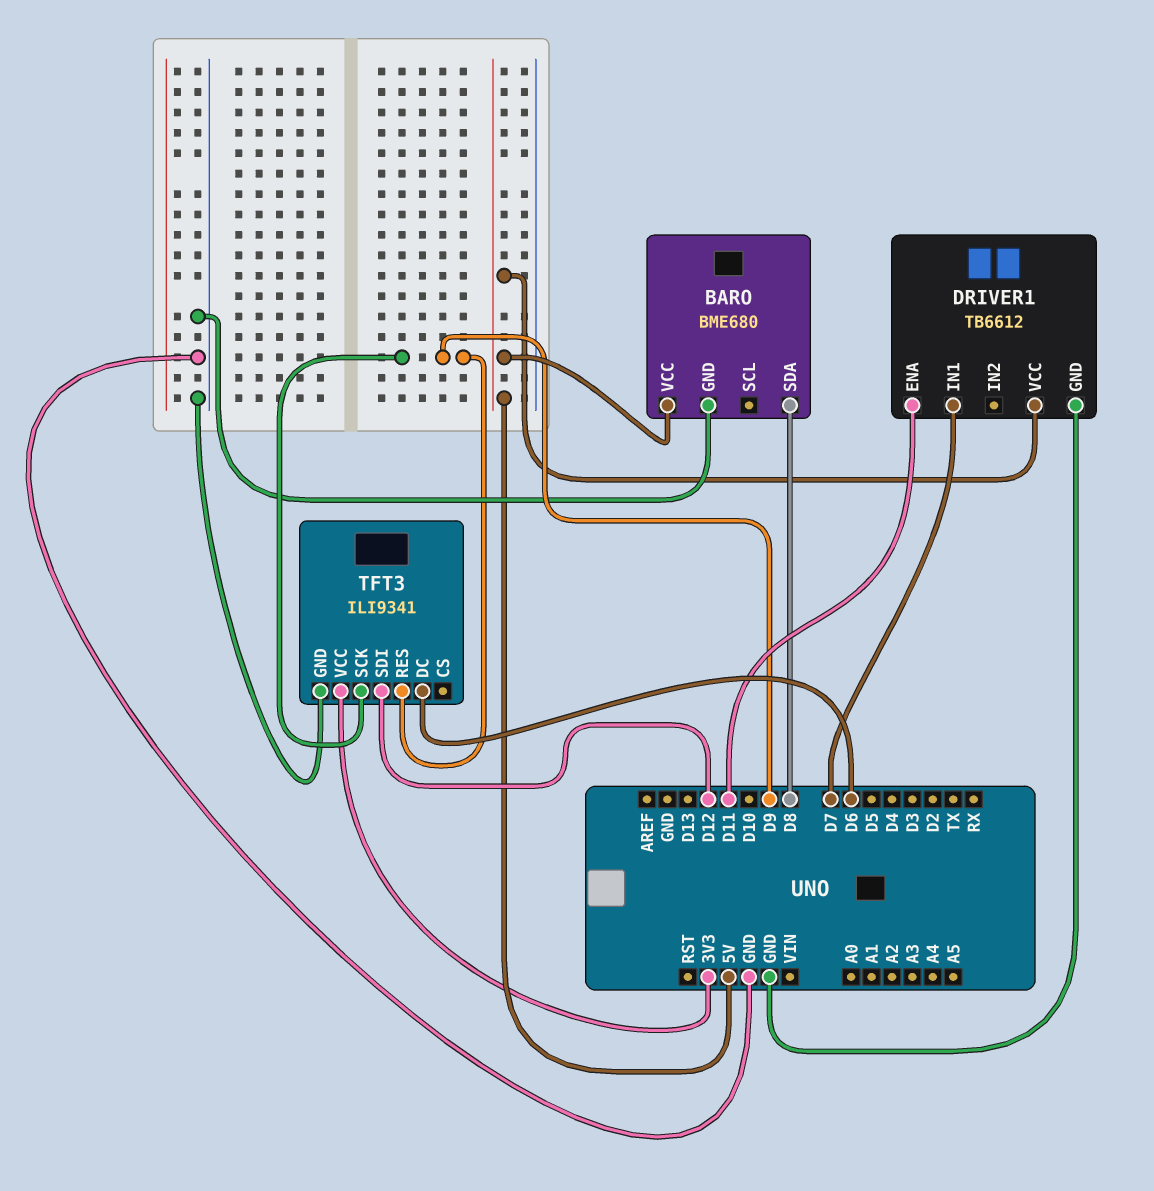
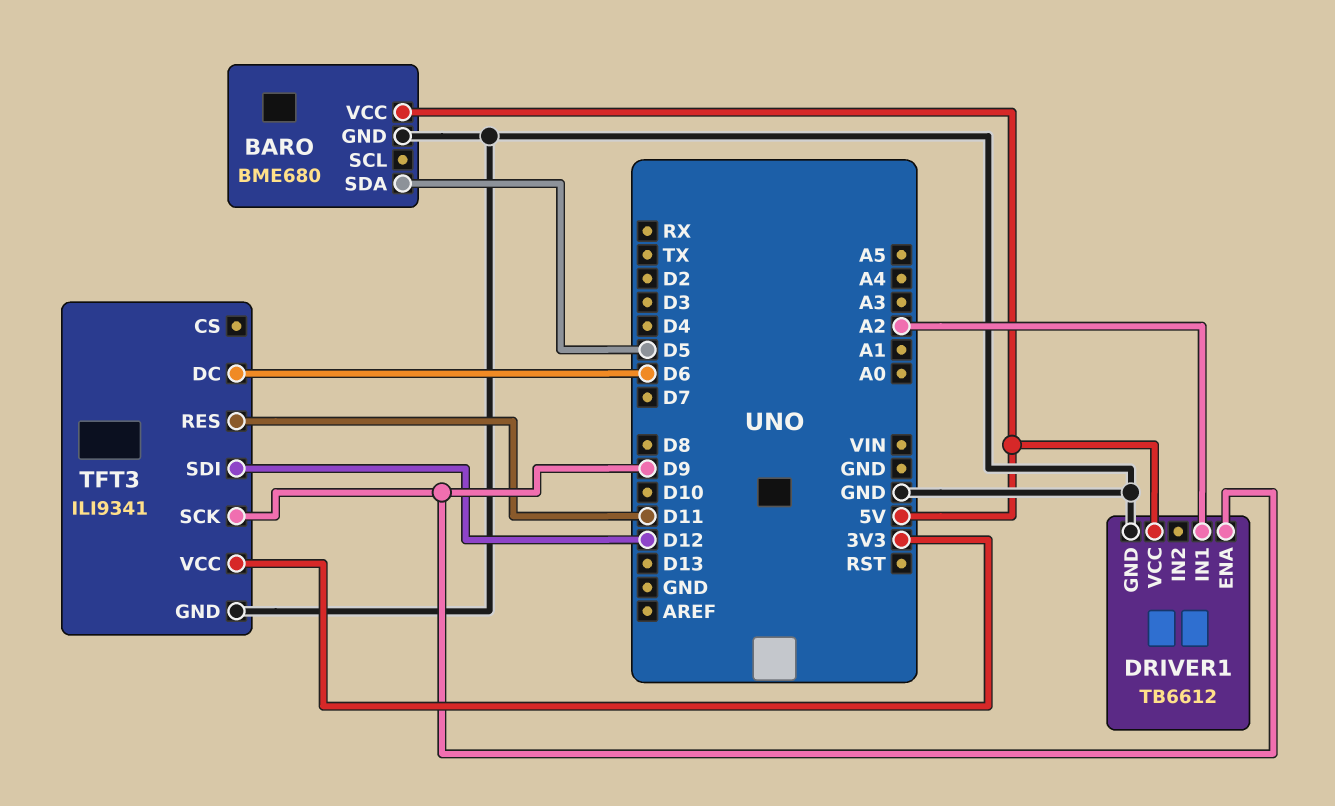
BARO pin SDA: D8 -> D5
DRIVER1 pin ENA: D11 -> D9
DRIVER1 pin IN1: D7 -> A2
TFT3 pin RES: D9 -> D11

